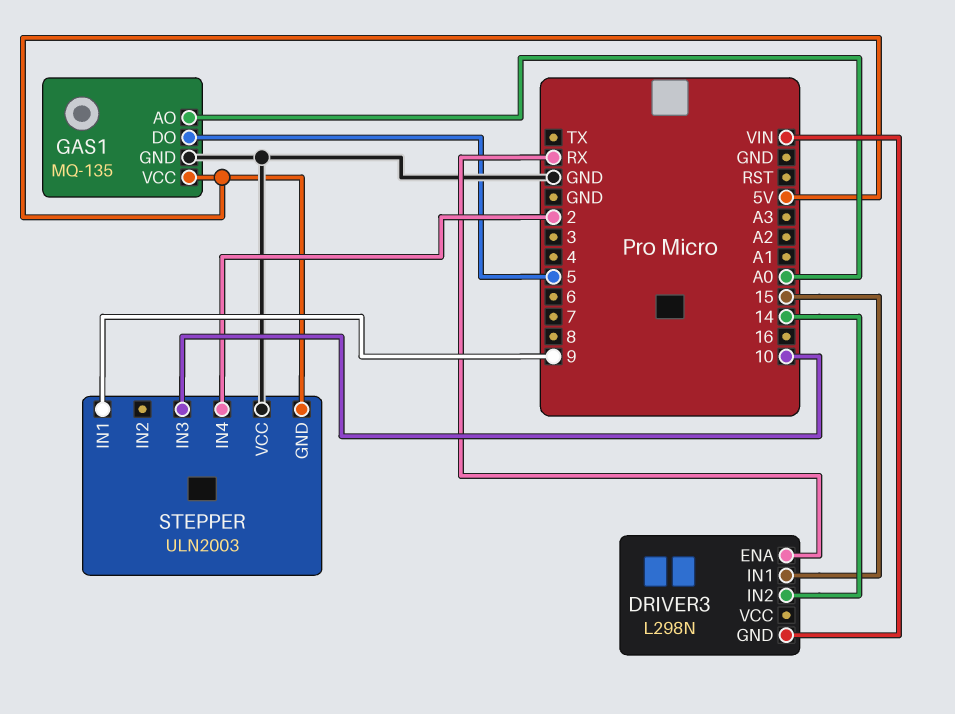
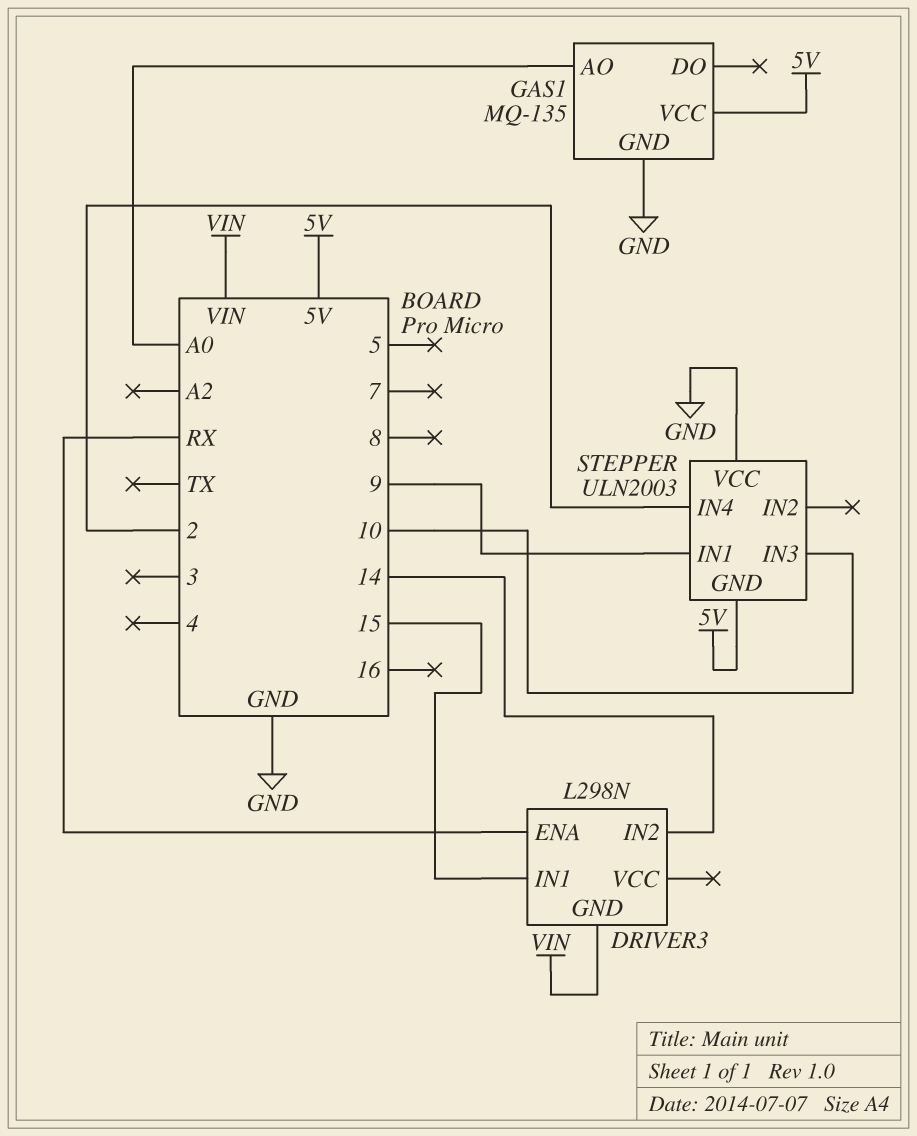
GAS1 pin DO: 5 -> none

